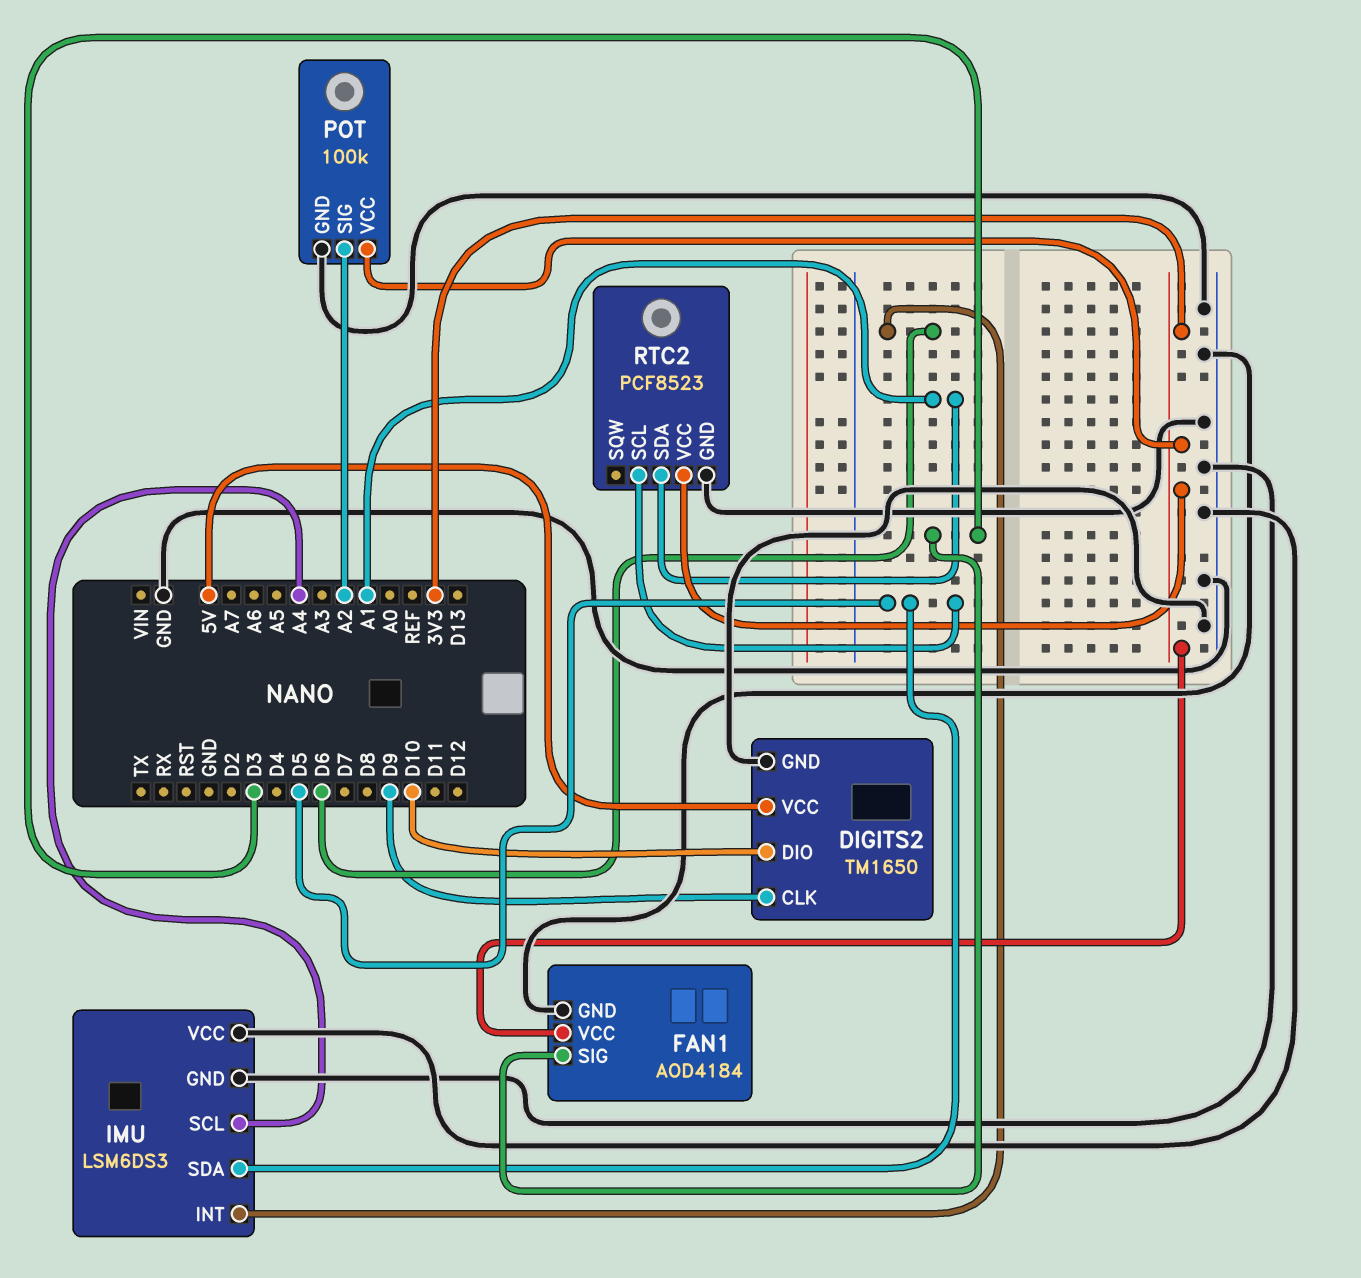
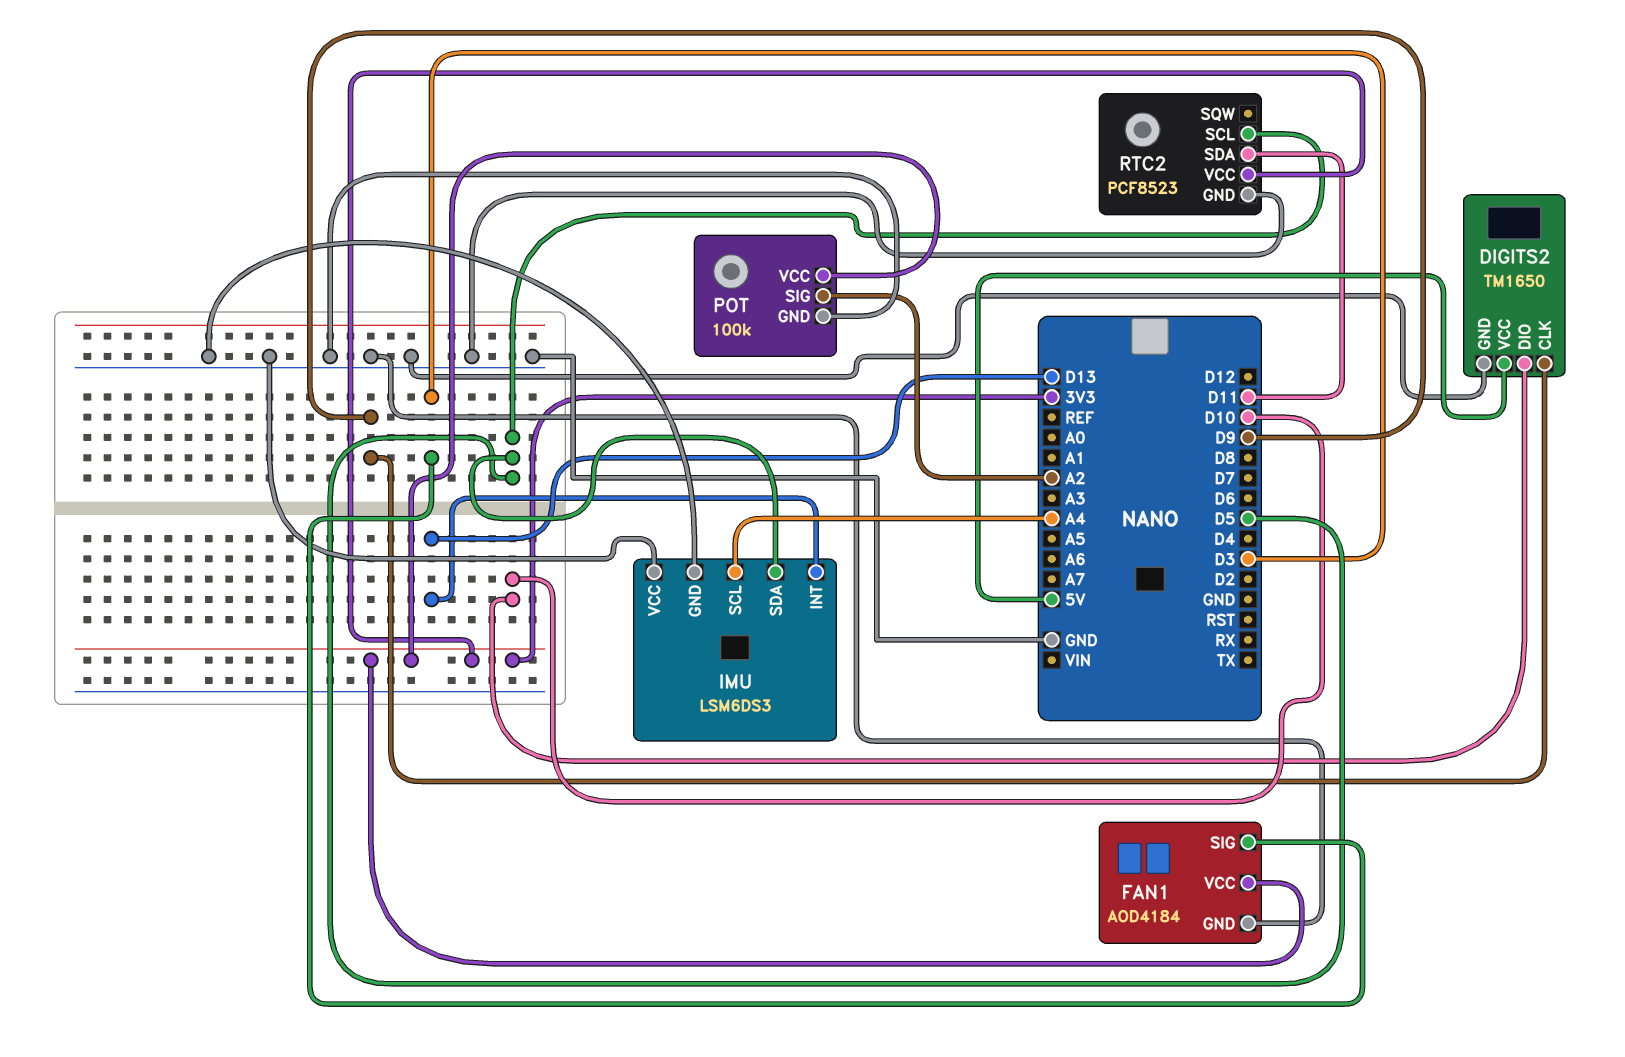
IMU pin INT: D6 -> D13
RTC2 pin SDA: A1 -> D11

